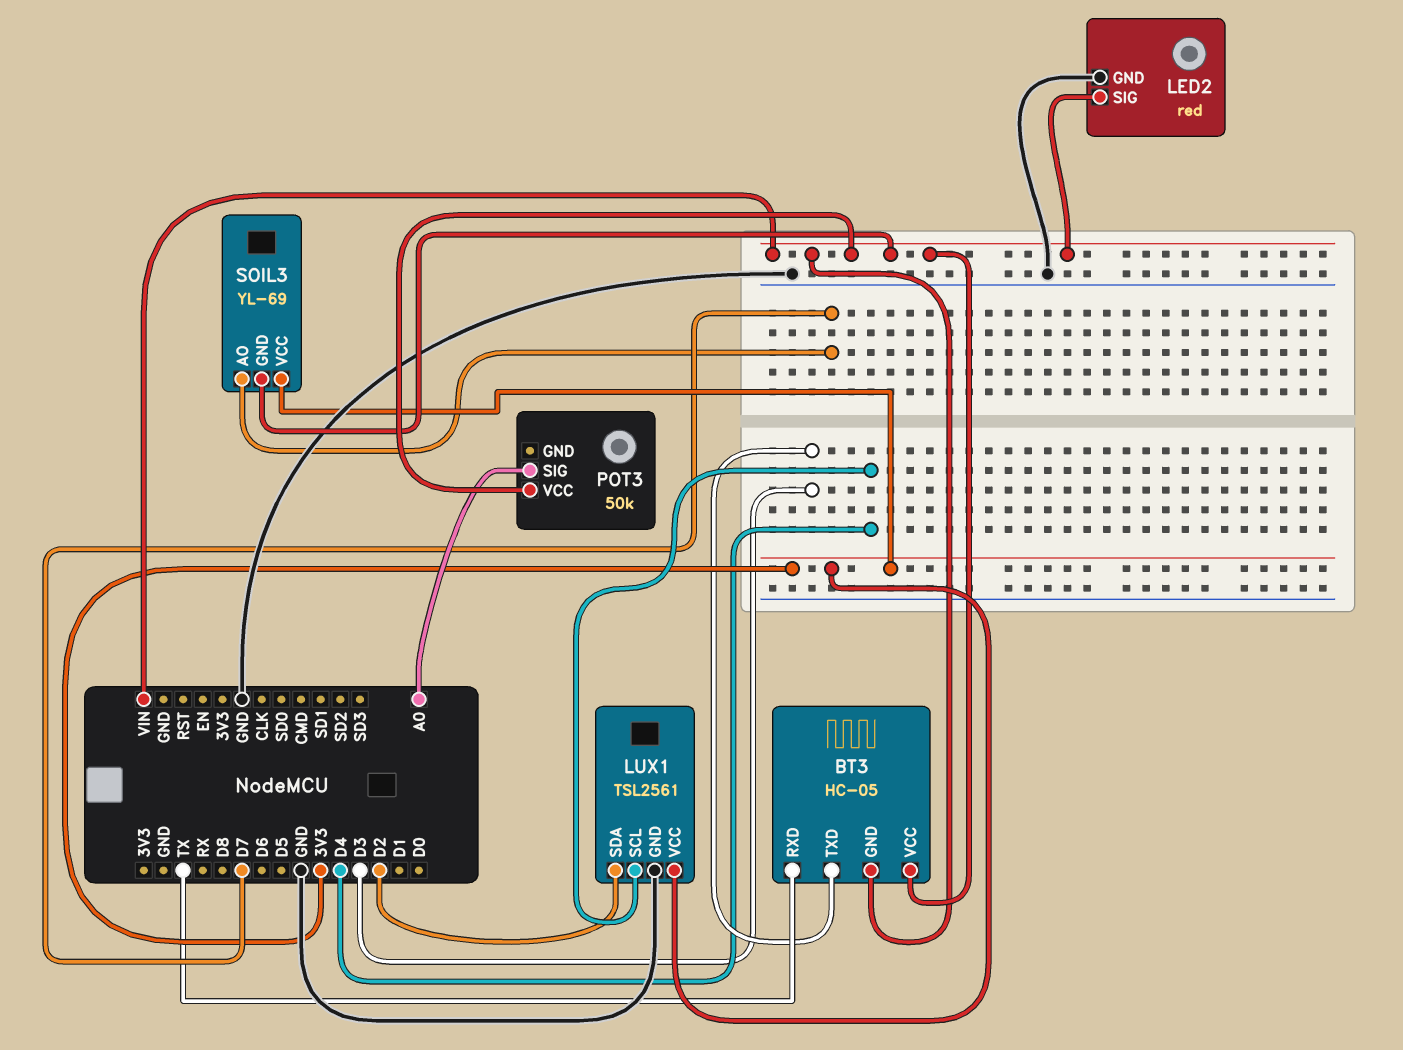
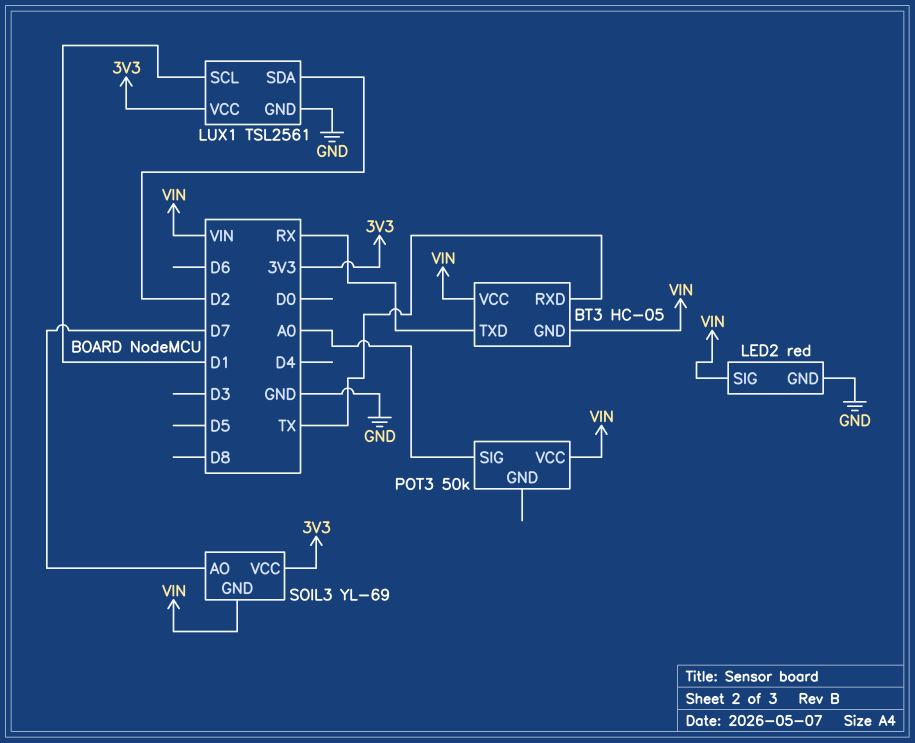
BT3 pin TXD: D3 -> RX
LUX1 pin SCL: D4 -> D1

